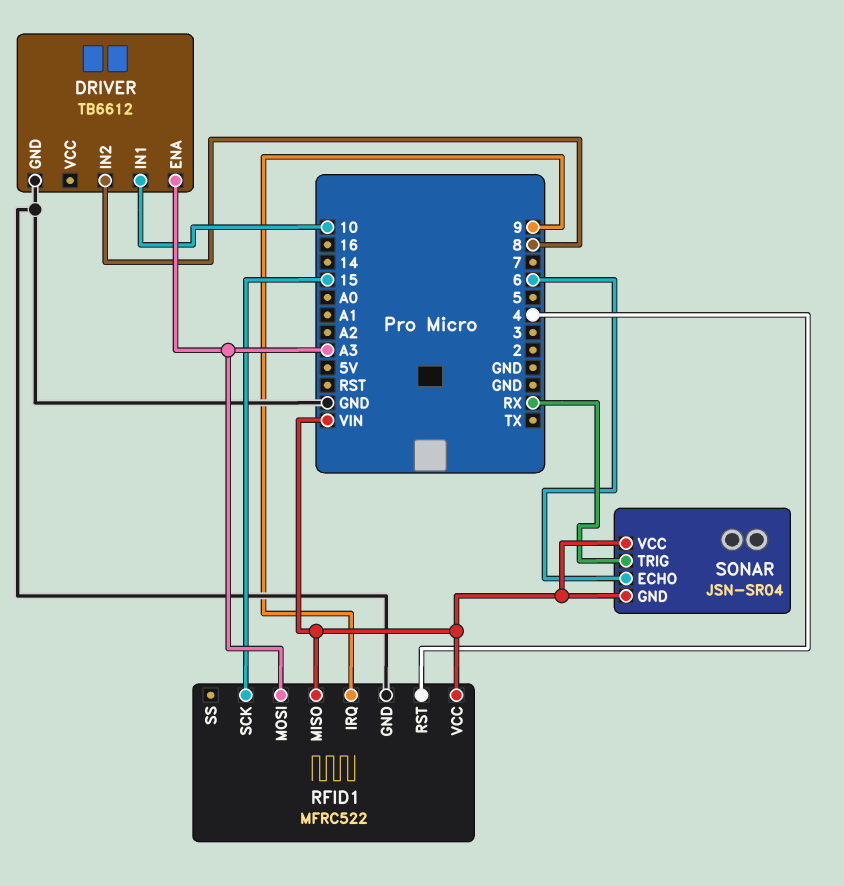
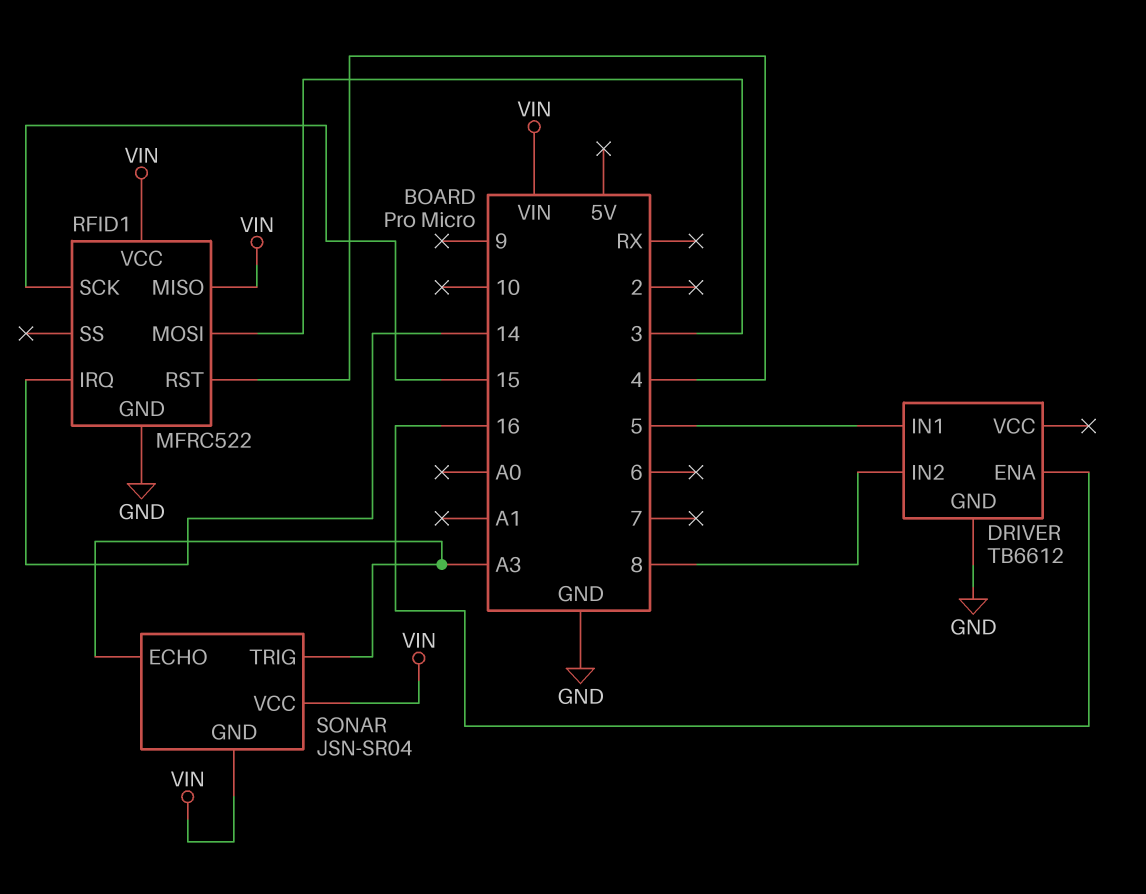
DRIVER pin ENA: A3 -> 16
DRIVER pin IN1: 10 -> 5
RFID1 pin IRQ: 9 -> 14
RFID1 pin MOSI: A3 -> 3
SONAR pin ECHO: 6 -> A3
SONAR pin TRIG: RX -> A3

